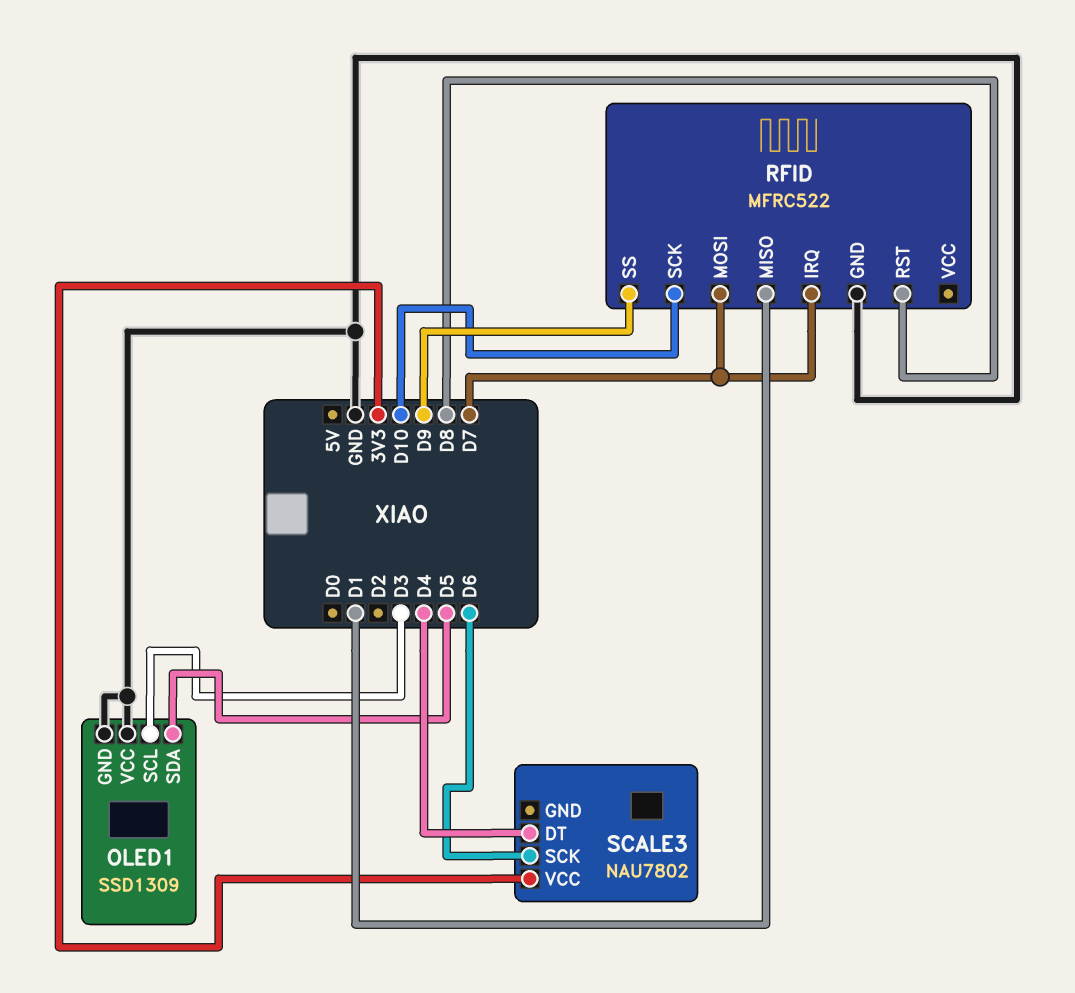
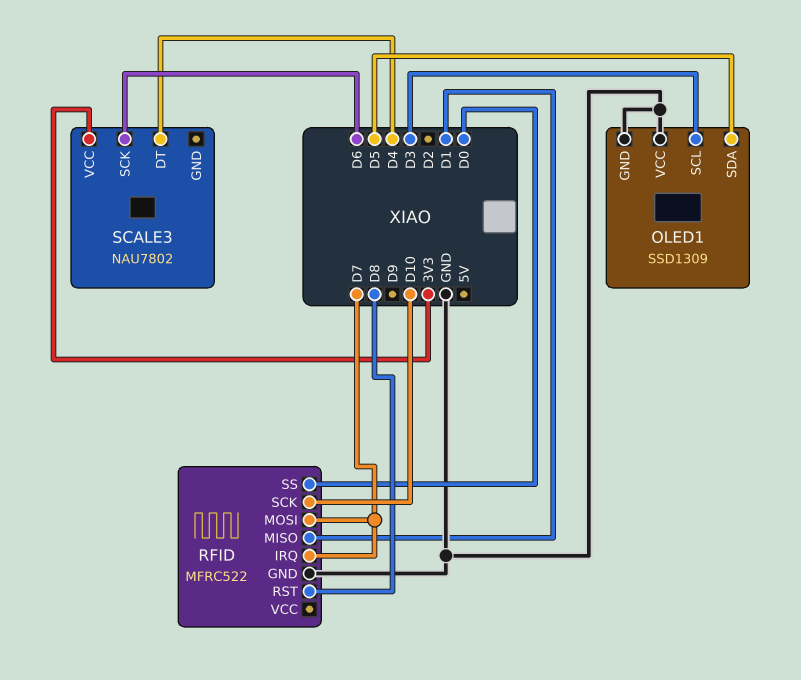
RFID pin SS: D9 -> D0

